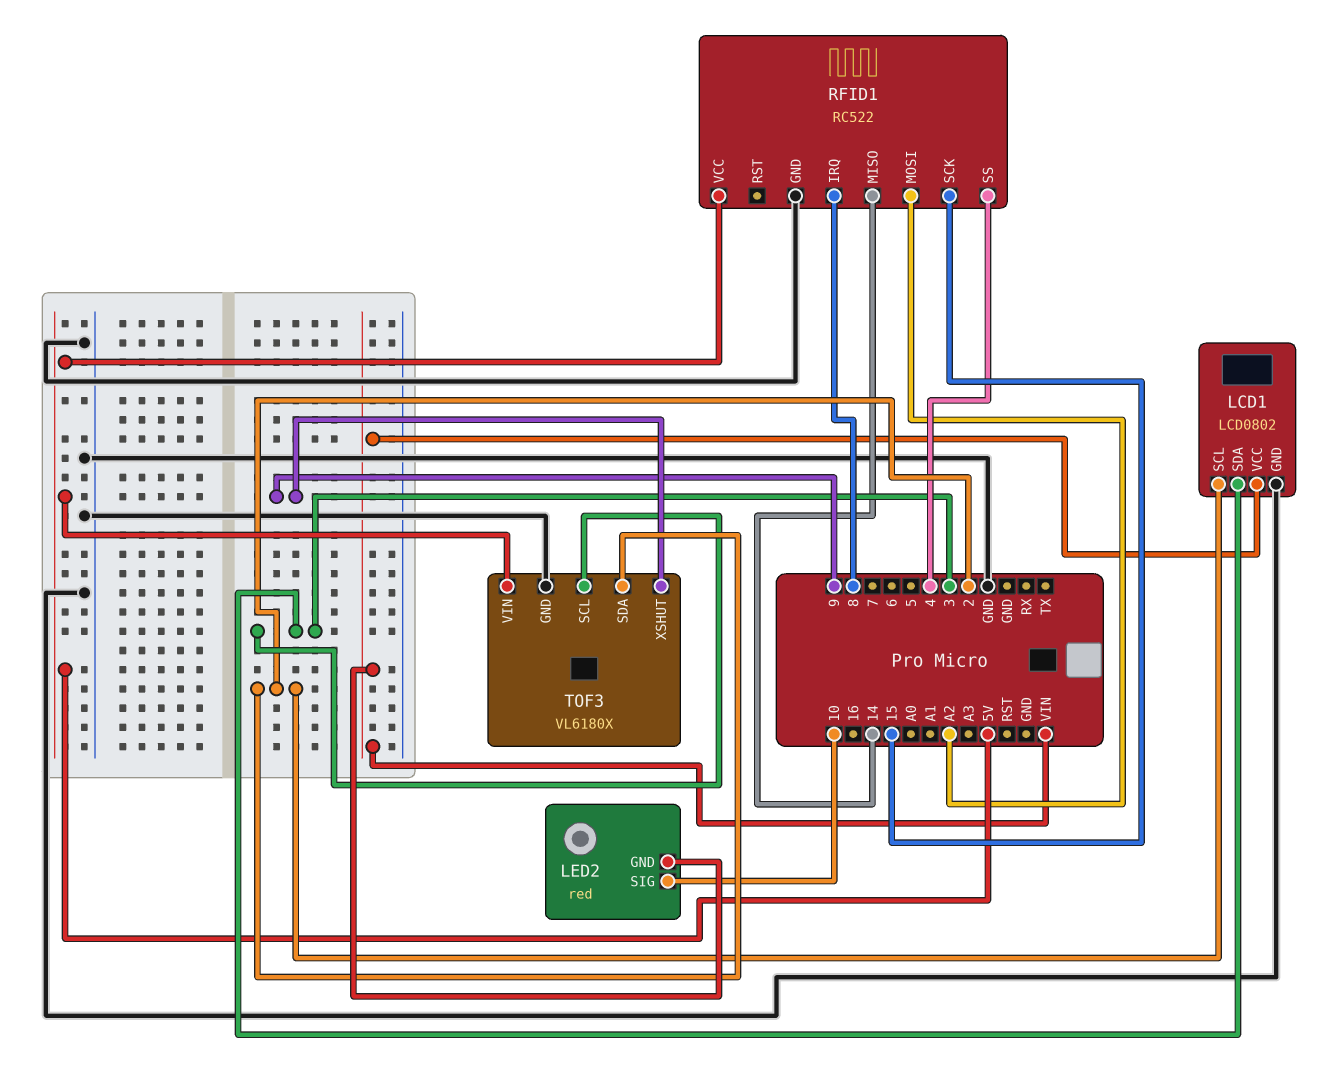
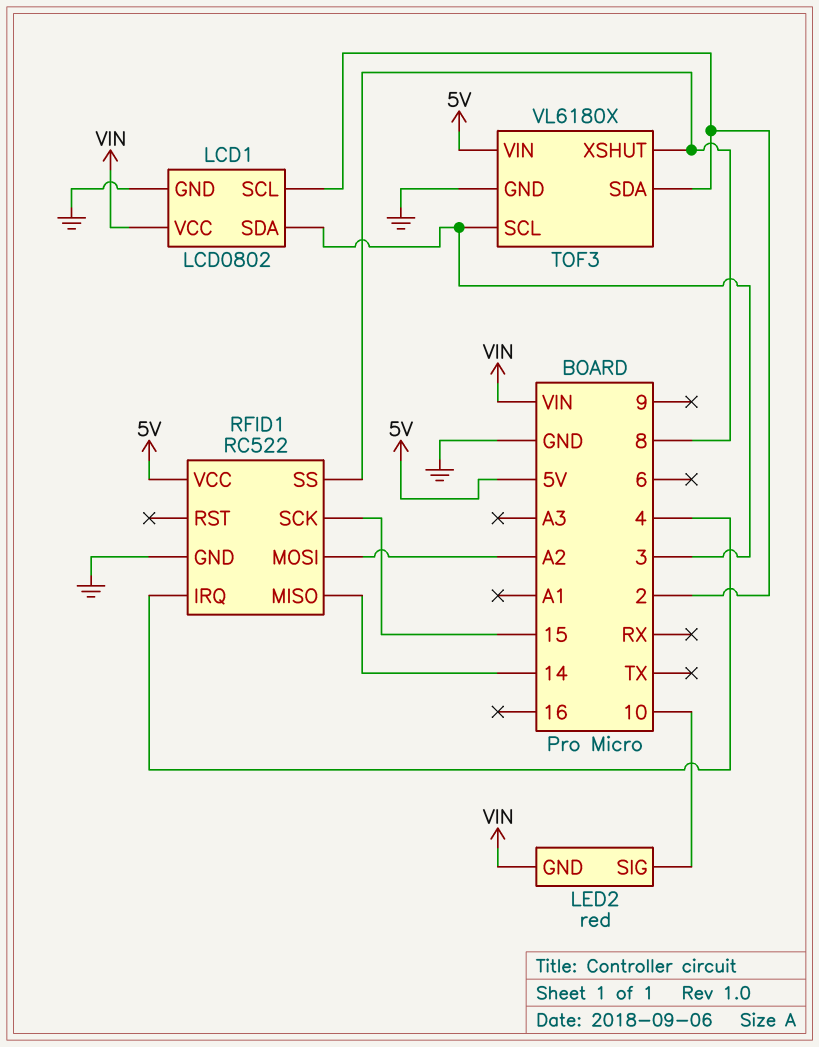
RFID1 pin IRQ: 8 -> 4
RFID1 pin SS: 4 -> 8
TOF3 pin XSHUT: 9 -> 8

